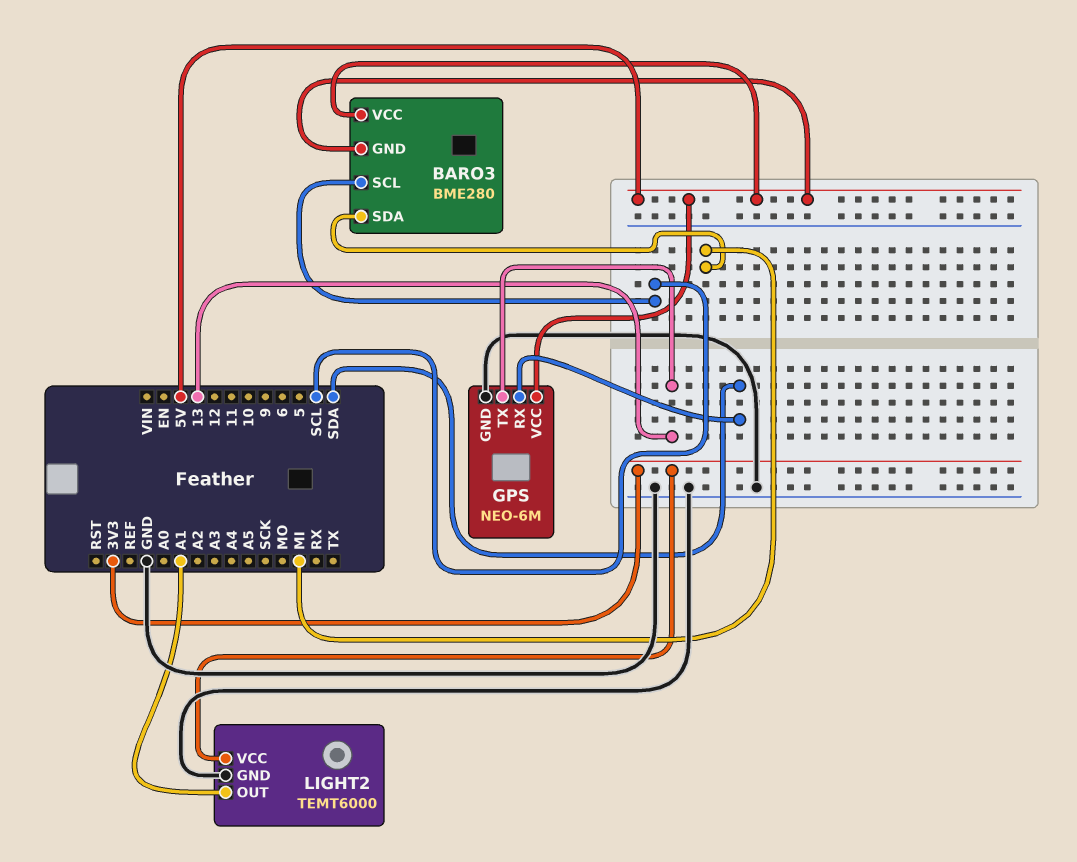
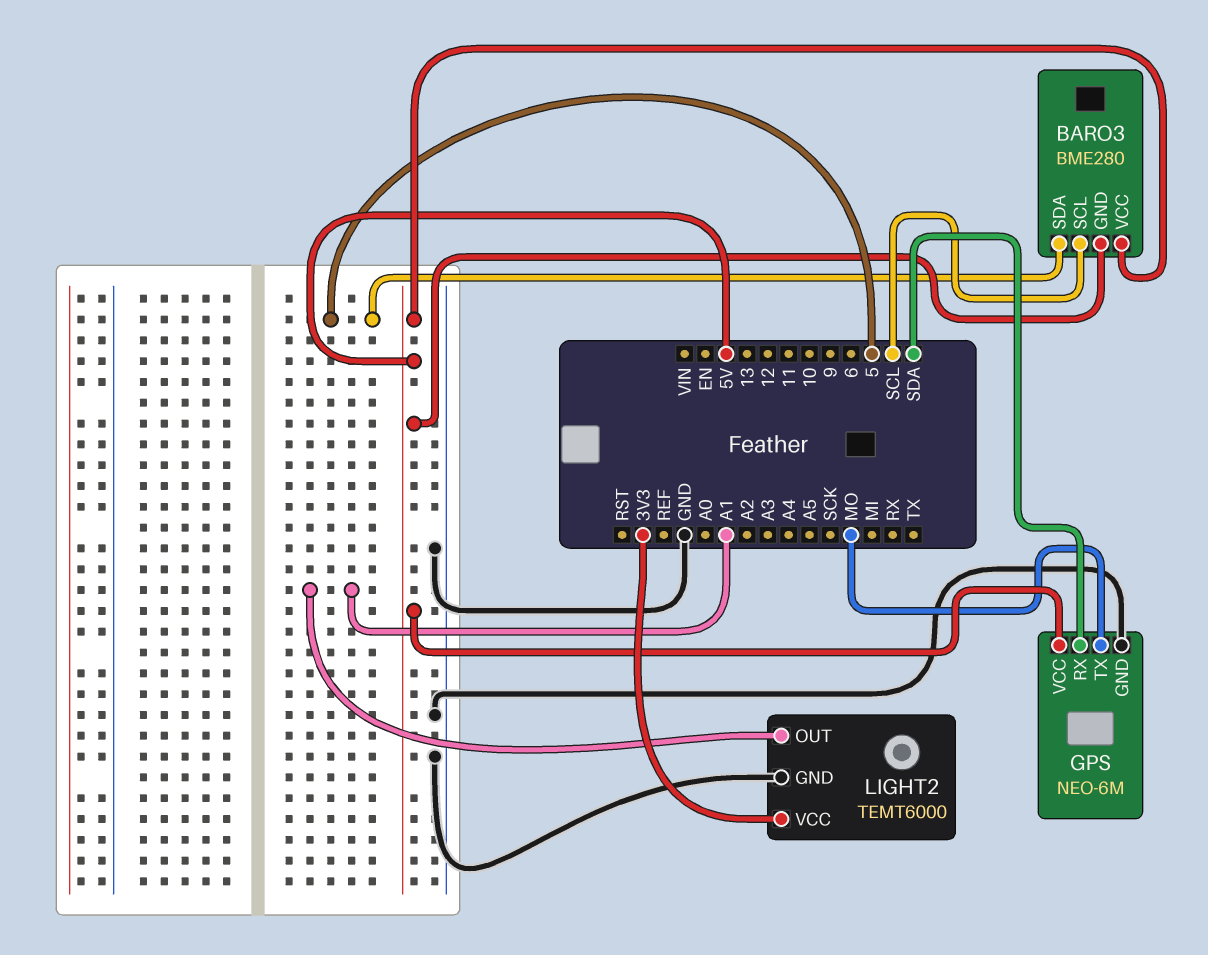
BARO3 pin SDA: MI -> 5
GPS pin TX: 13 -> MO

